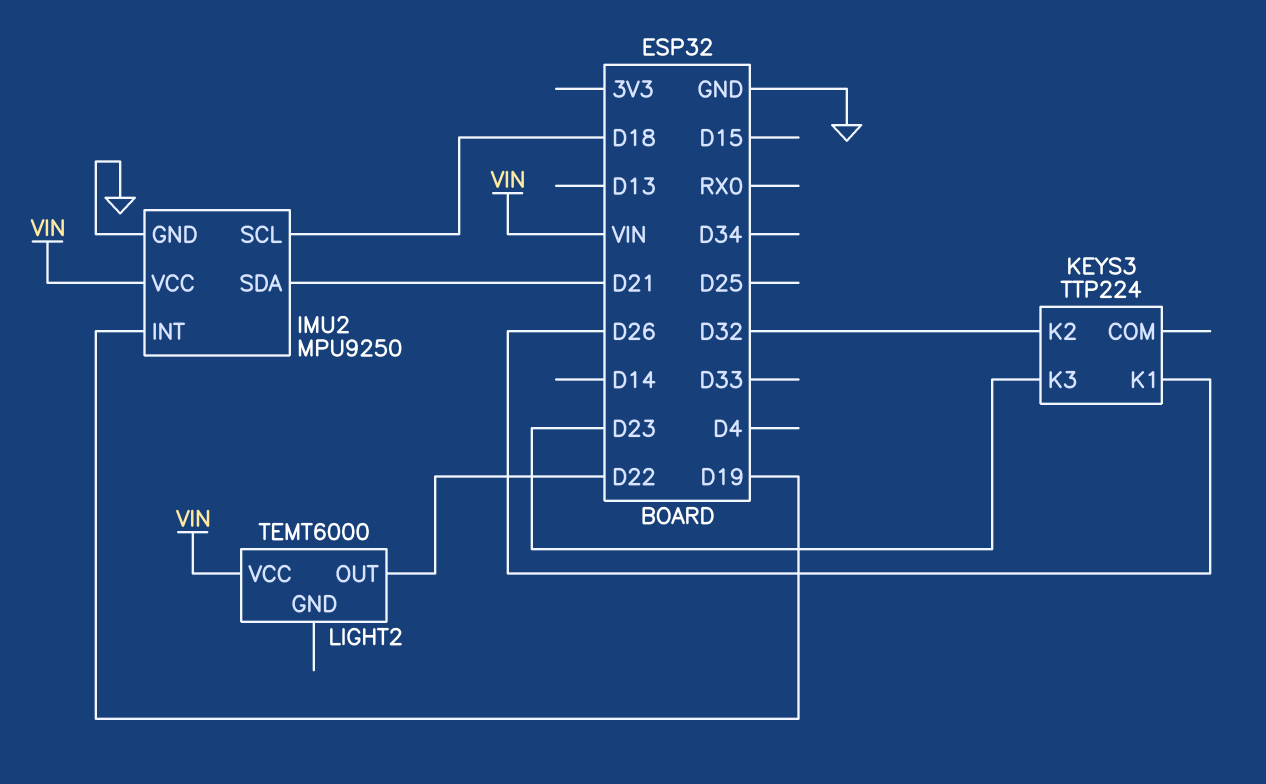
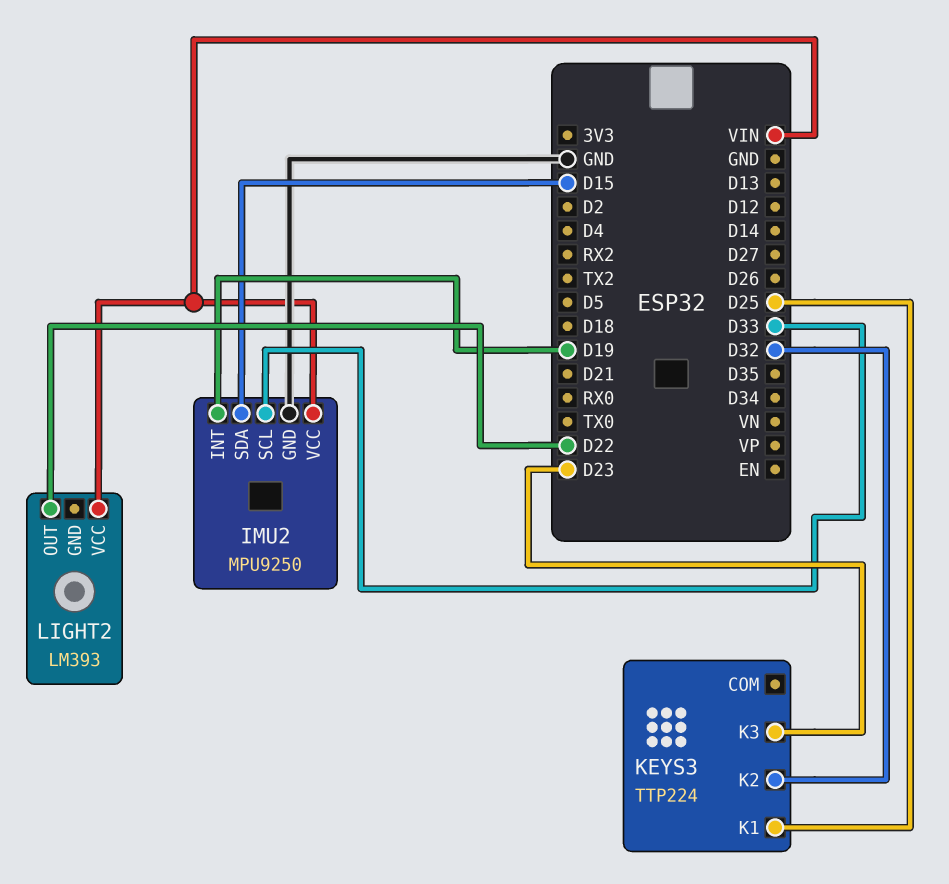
IMU2 pin SCL: D18 -> D33
IMU2 pin SDA: D21 -> D15
KEYS3 pin K1: D26 -> D25
LIGHT2: TEMT6000 -> LM393

